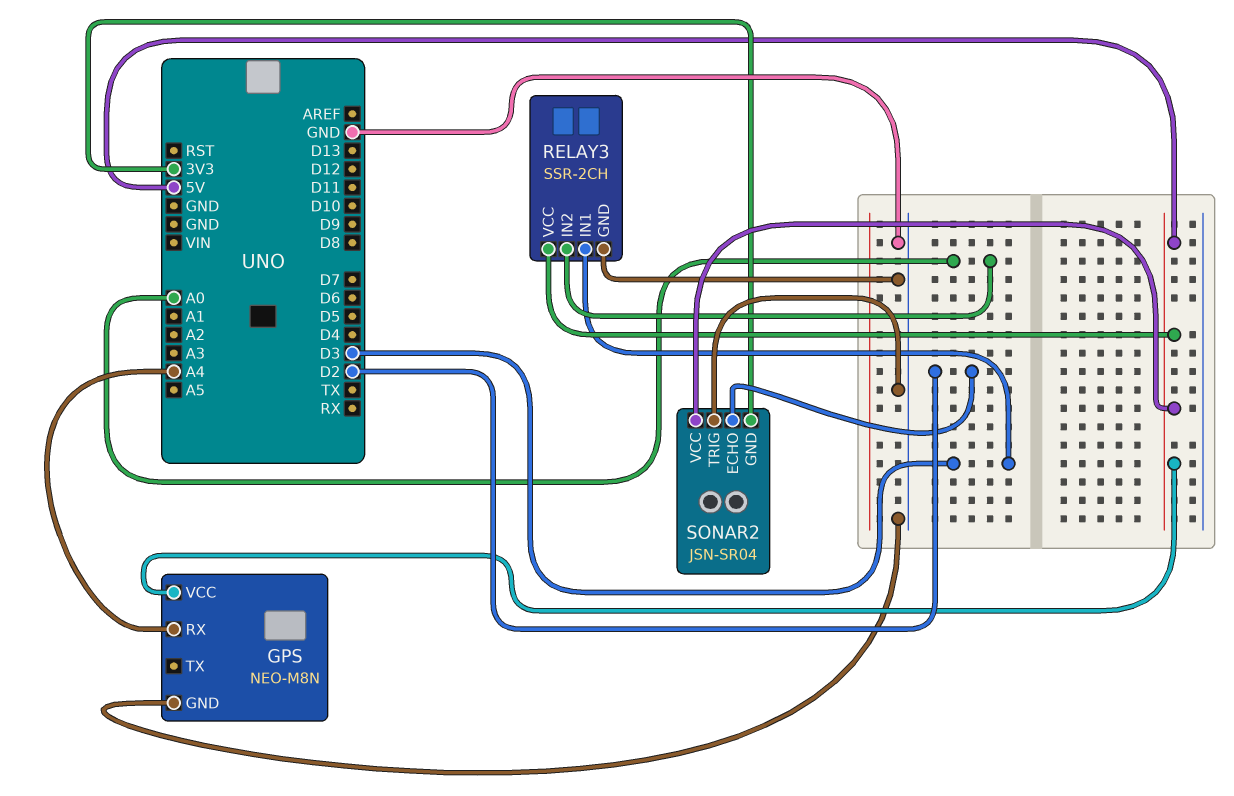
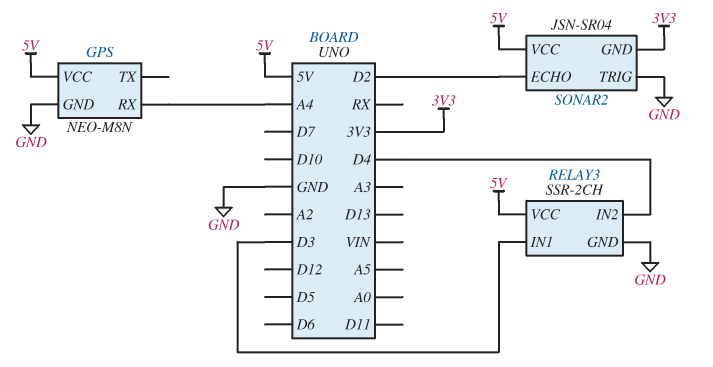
RELAY3 pin IN2: A0 -> D4

